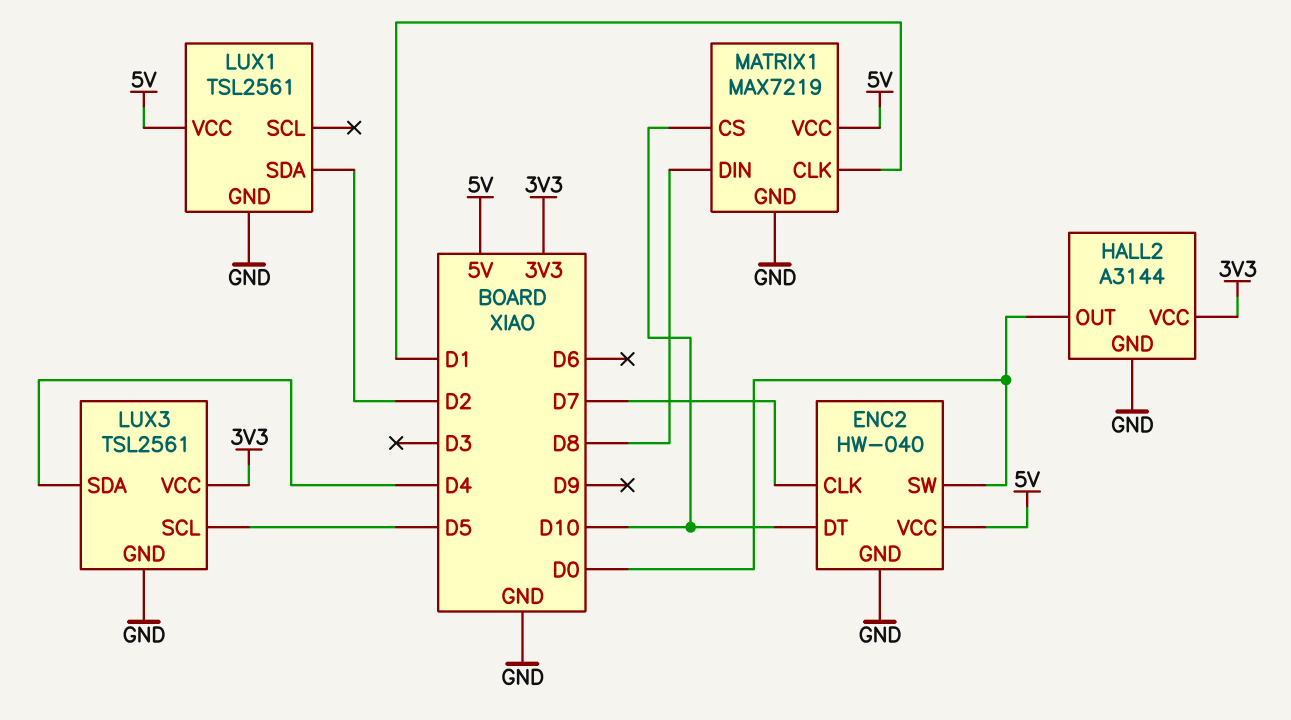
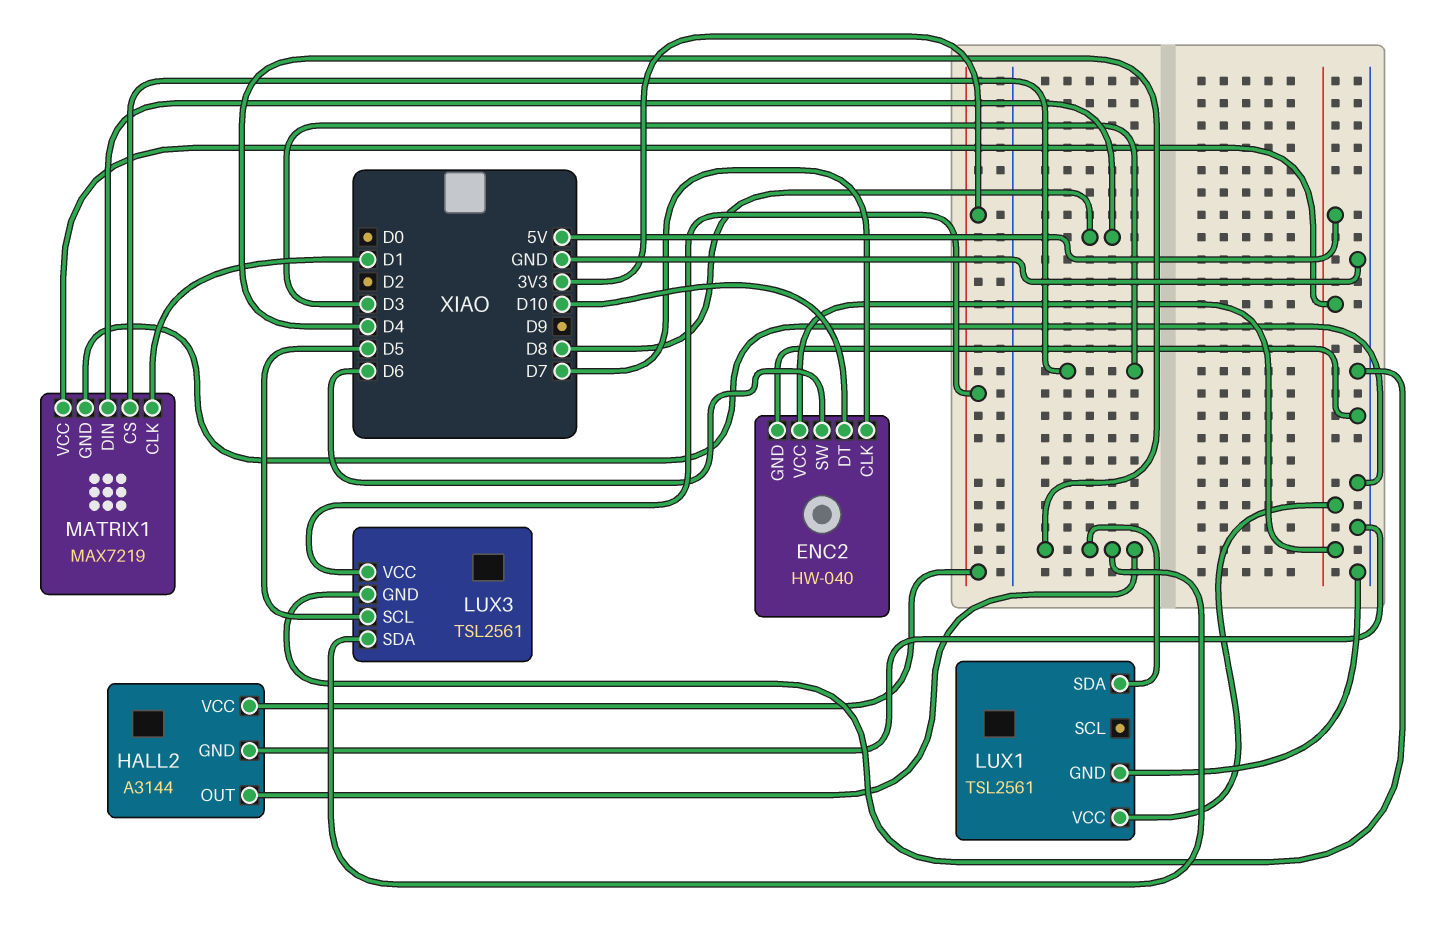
ENC2 pin SW: D0 -> D6
HALL2 pin OUT: D0 -> D4
LUX1 pin SDA: D2 -> D4
MATRIX1 pin CS: D10 -> D3

